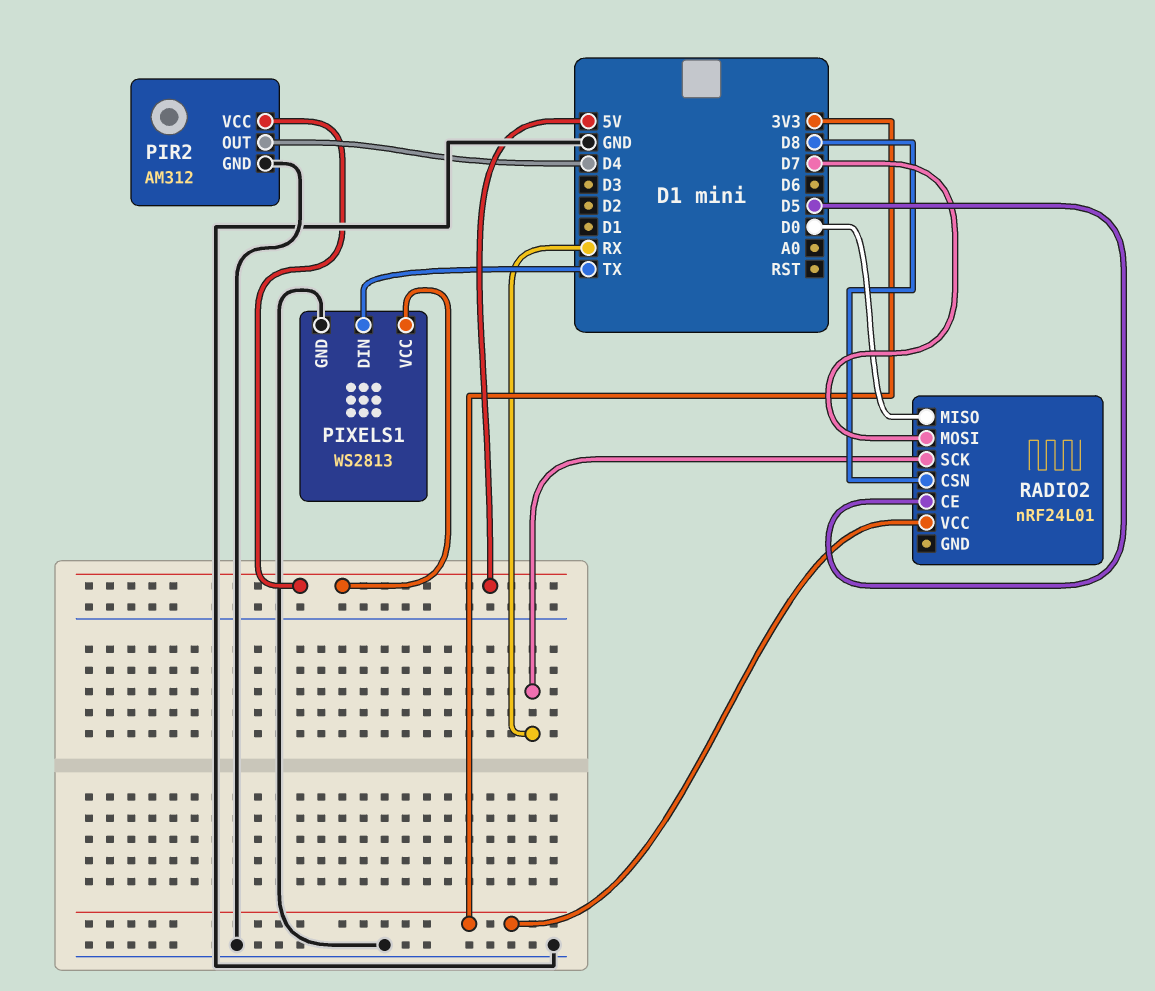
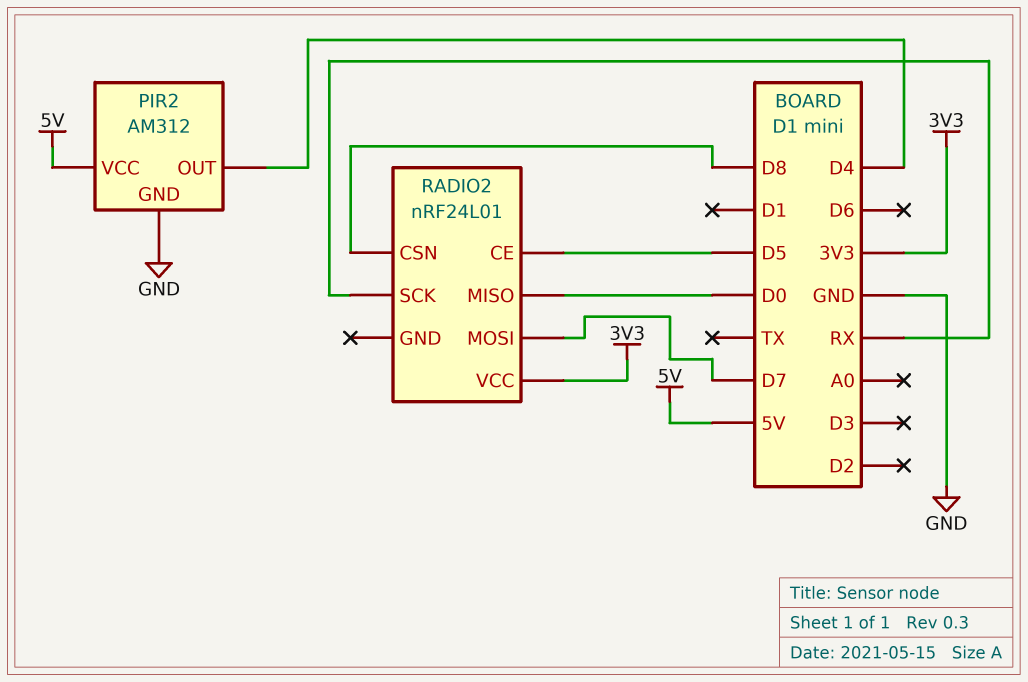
PIXELS1: WS2813 -> none
PIXELS1 pin DIN: TX -> none
PIXELS1 pin GND: GND -> none
PIXELS1 pin VCC: 5V -> none

